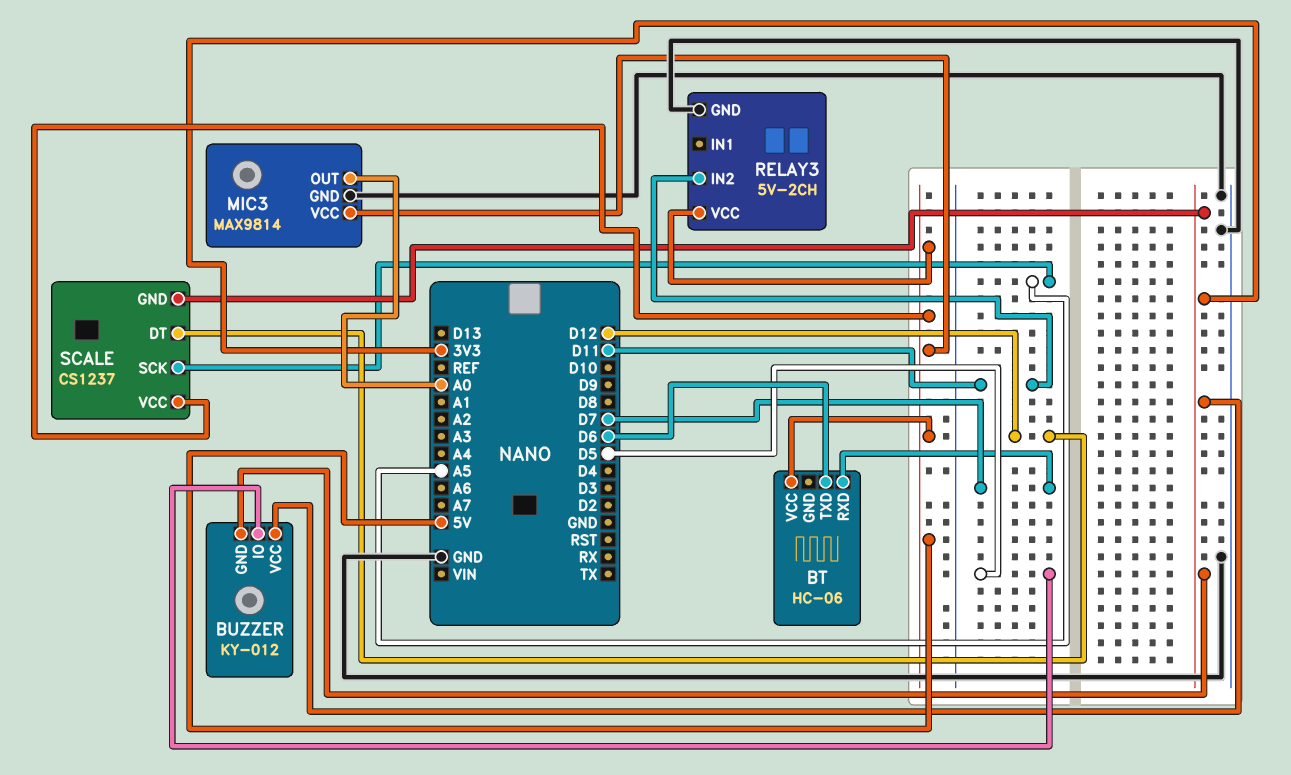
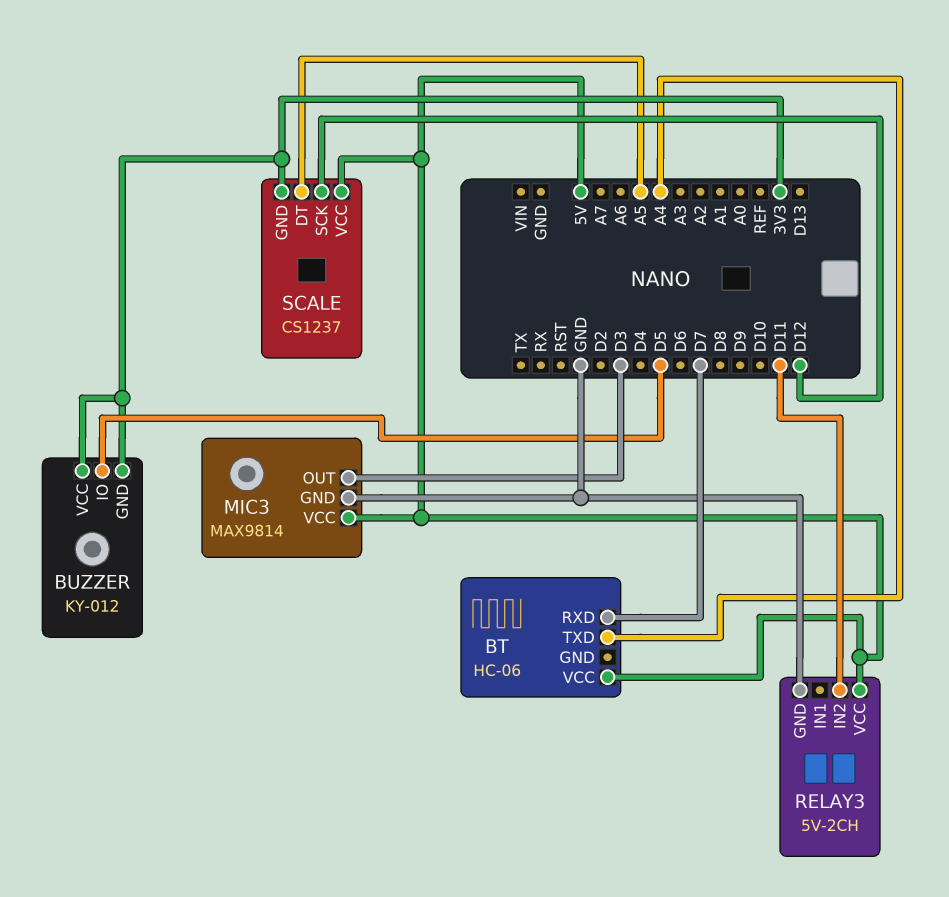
BT pin TXD: D6 -> A4
MIC3 pin OUT: A0 -> D3
SCALE pin DT: D12 -> A5
SCALE pin SCK: A5 -> D12

